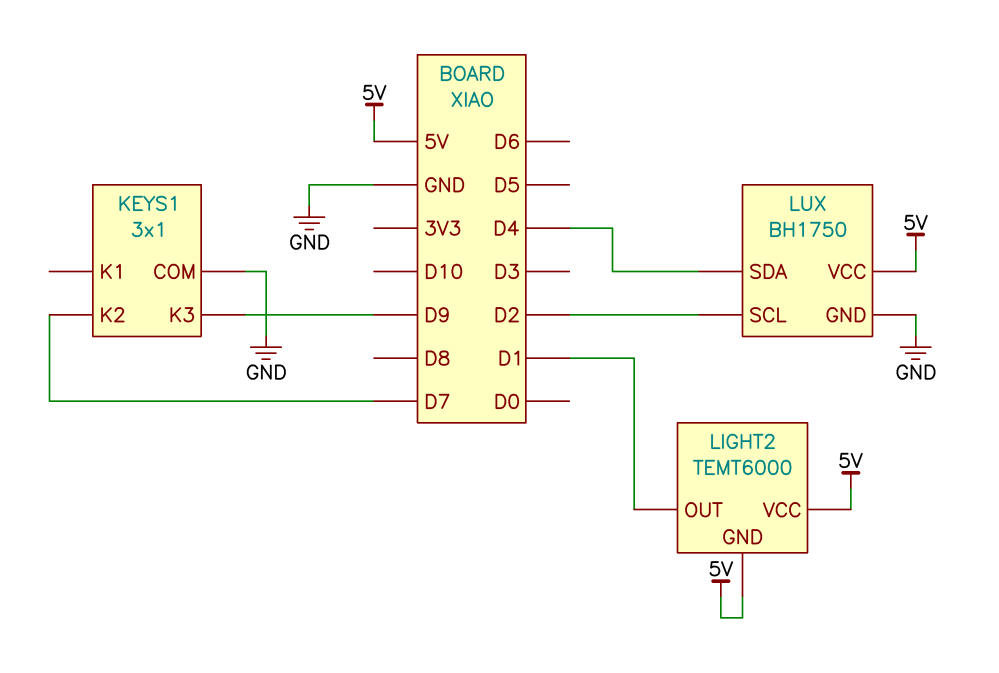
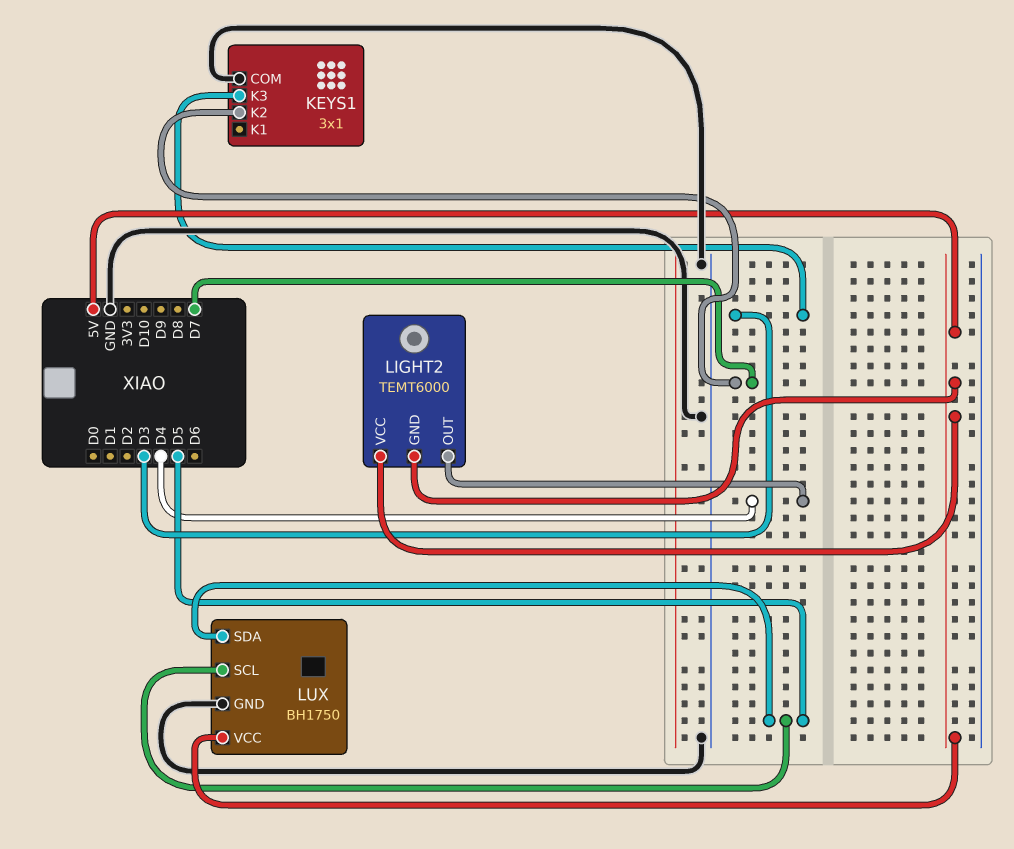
KEYS1 pin K3: D9 -> D3
LIGHT2 pin OUT: D1 -> D4
LUX pin SCL: D2 -> D5
LUX pin SDA: D4 -> D5

